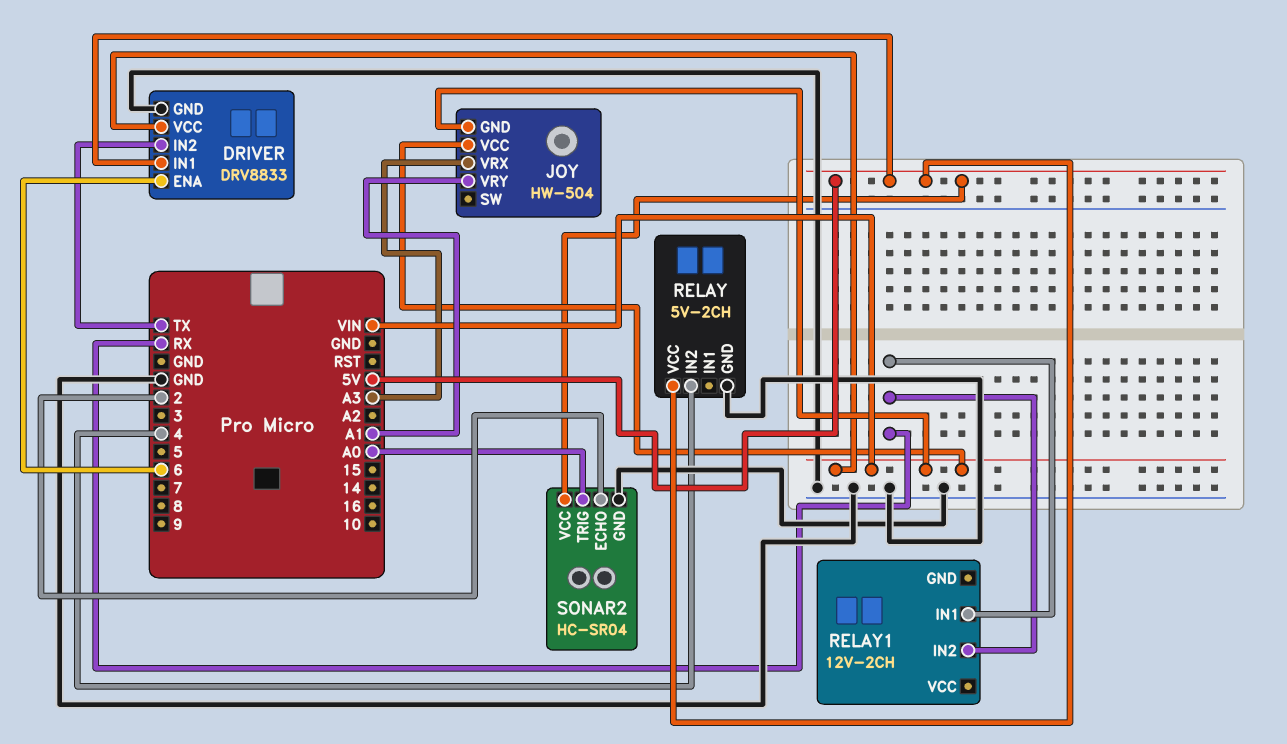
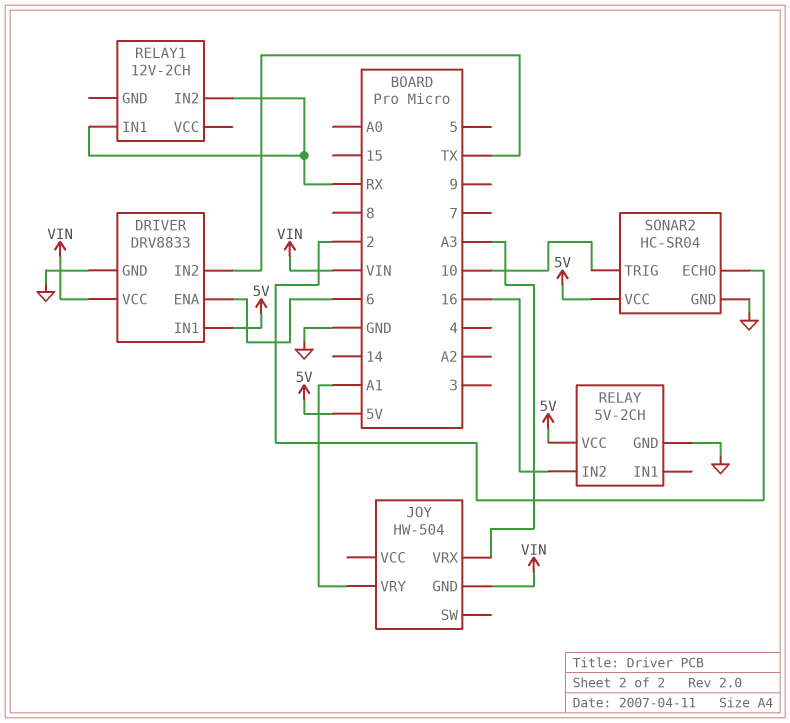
JOY pin VCC: VIN -> none
RELAY pin IN2: 4 -> 16
SONAR2 pin TRIG: A0 -> 10

